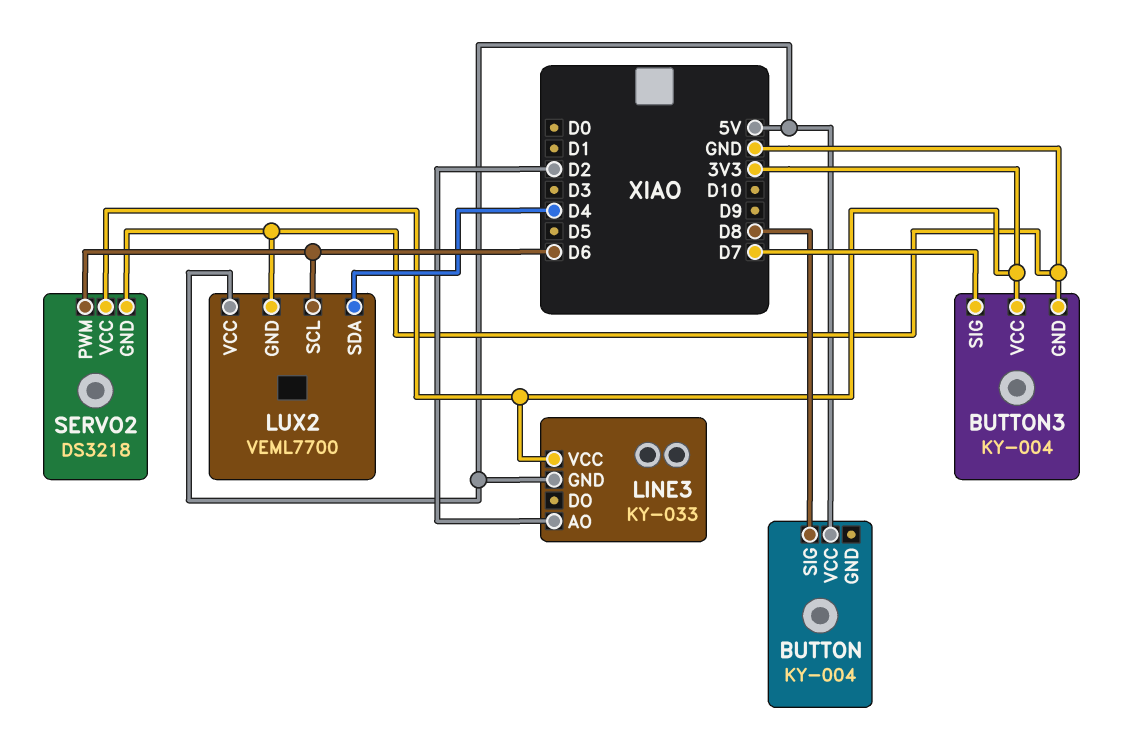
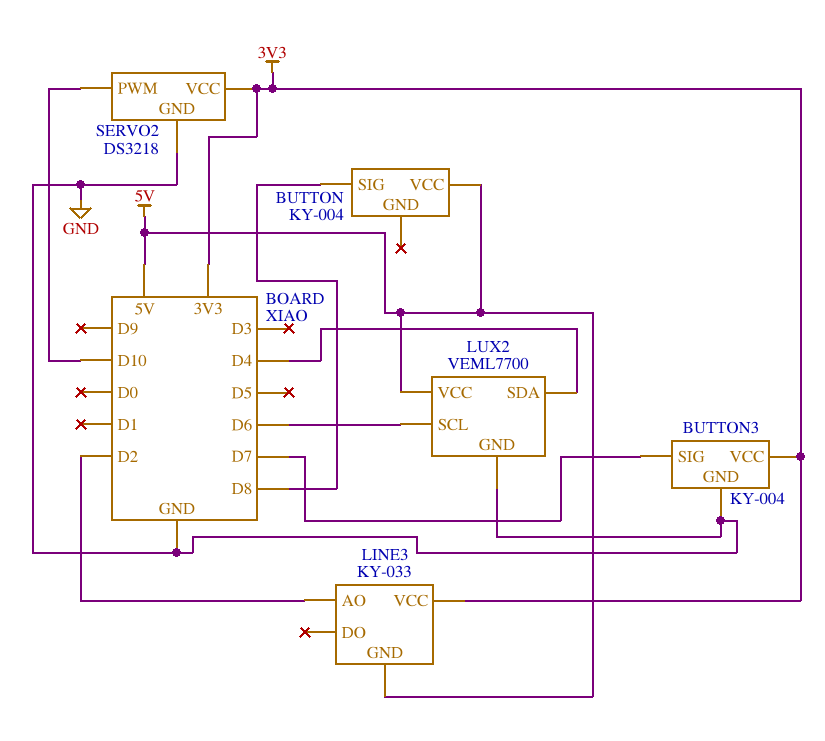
SERVO2 pin PWM: D6 -> D10

